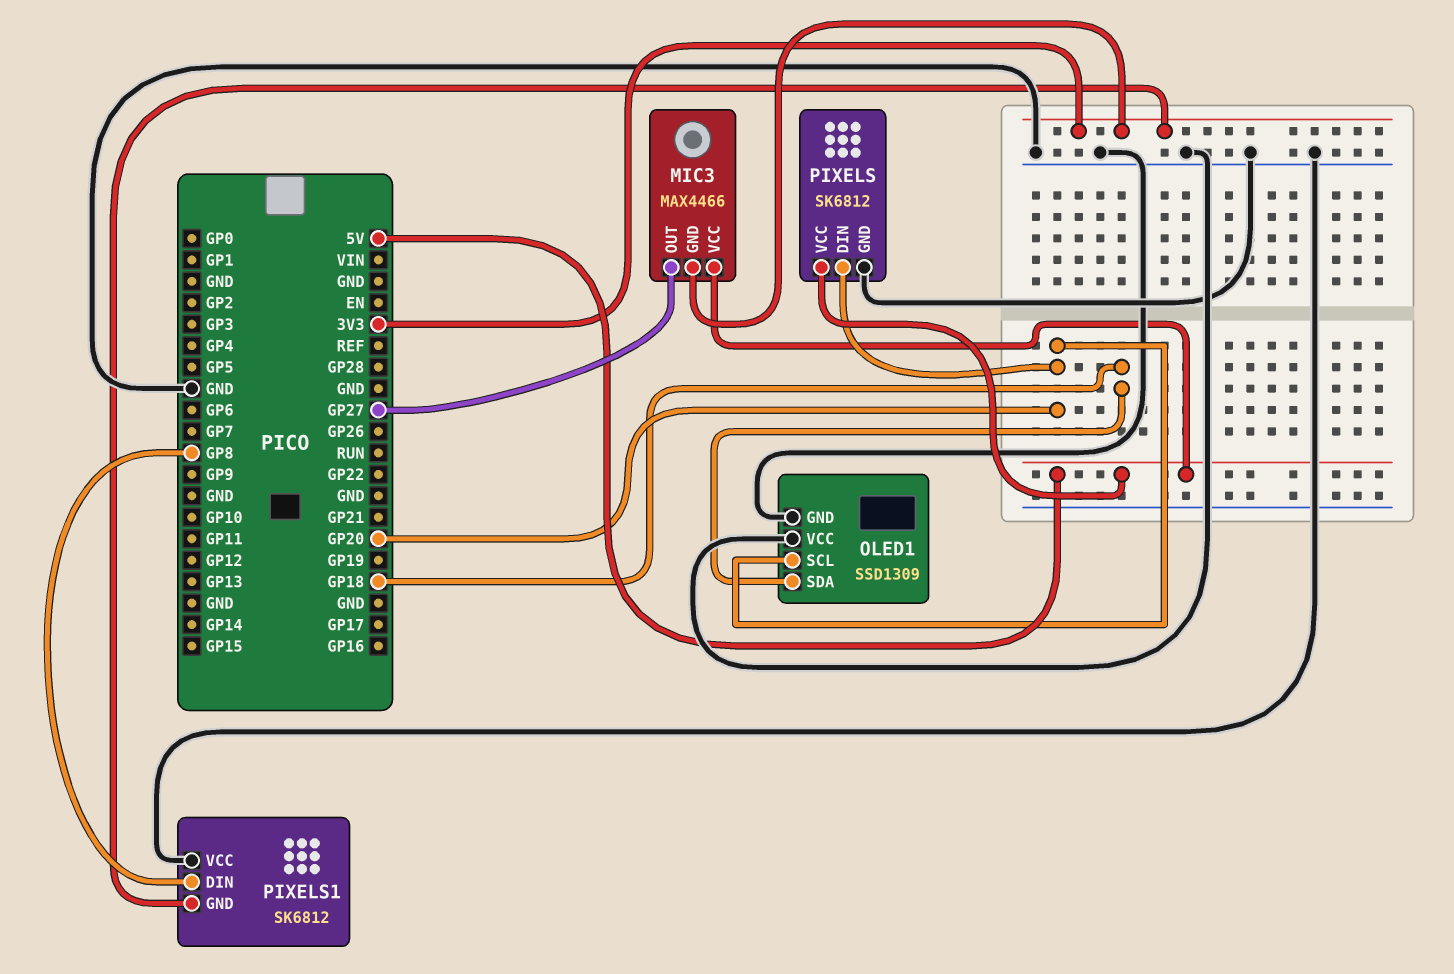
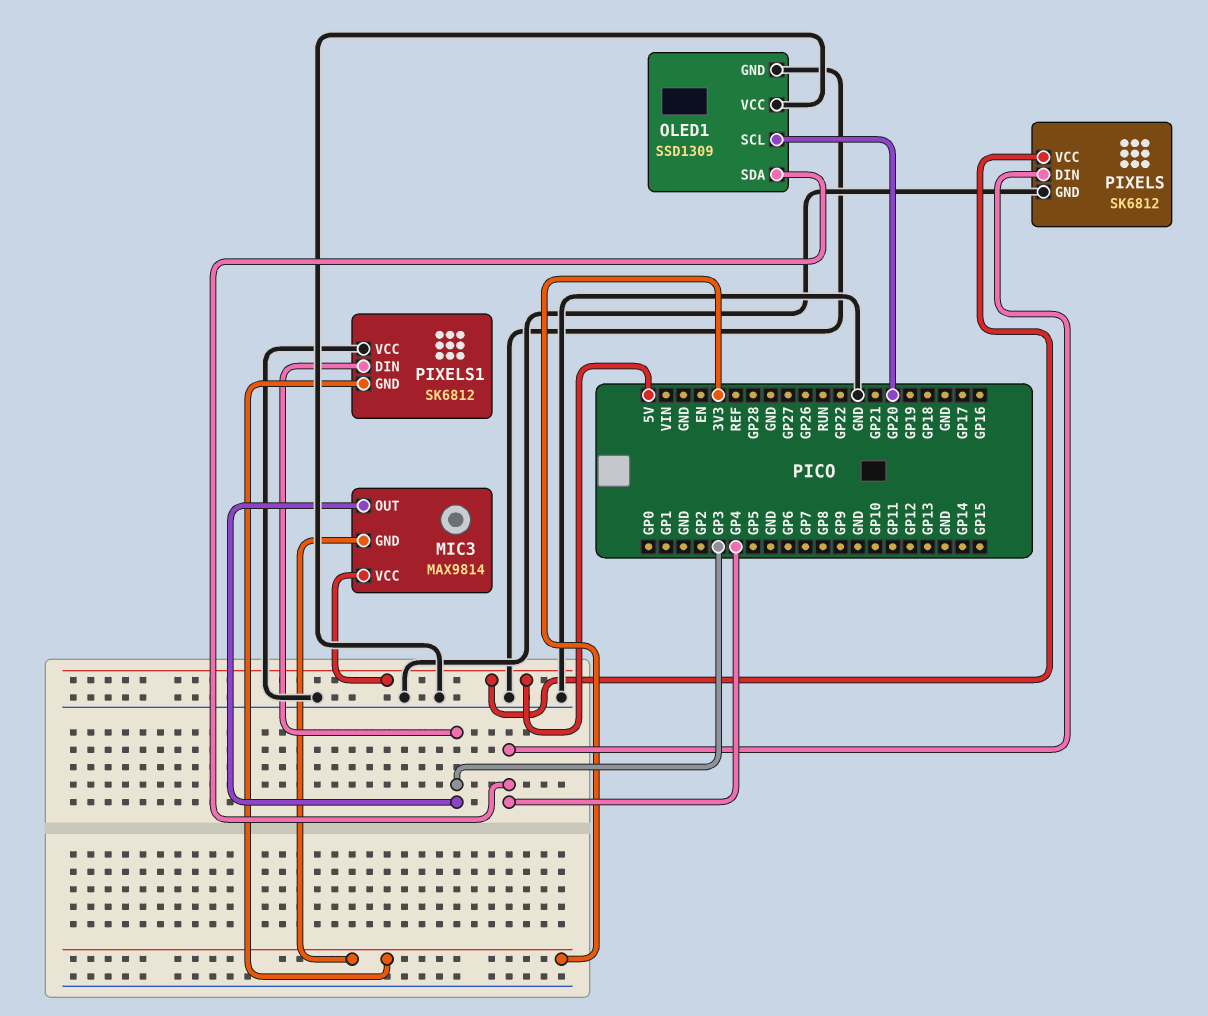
MIC3: MAX4466 -> MAX9814
MIC3 pin OUT: GP27 -> GP3
OLED1 pin SDA: GP18 -> GP4
PIXELS pin DIN: GP20 -> GP4
PIXELS1 pin DIN: GP8 -> GP3

